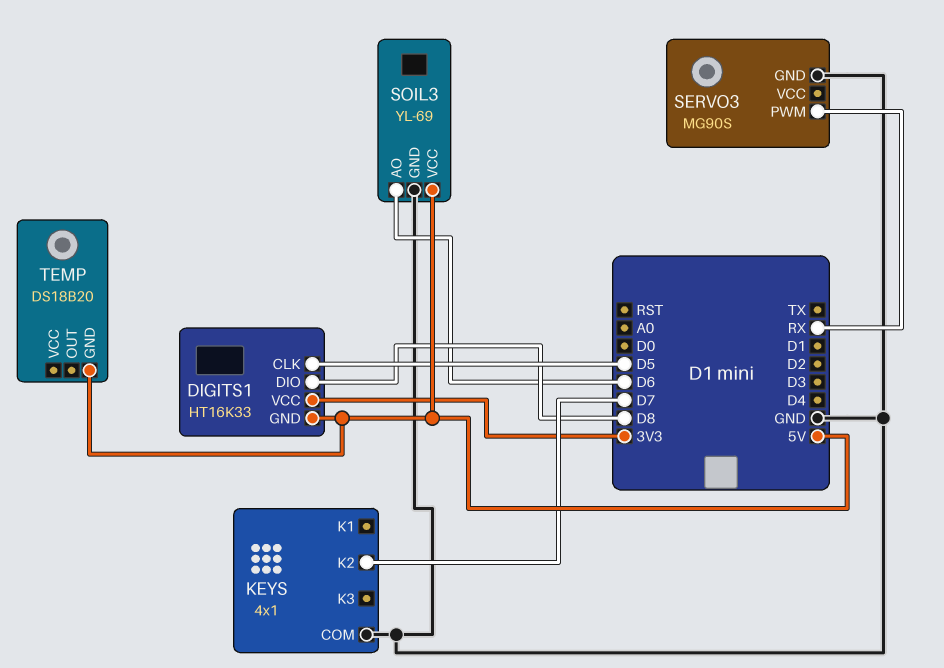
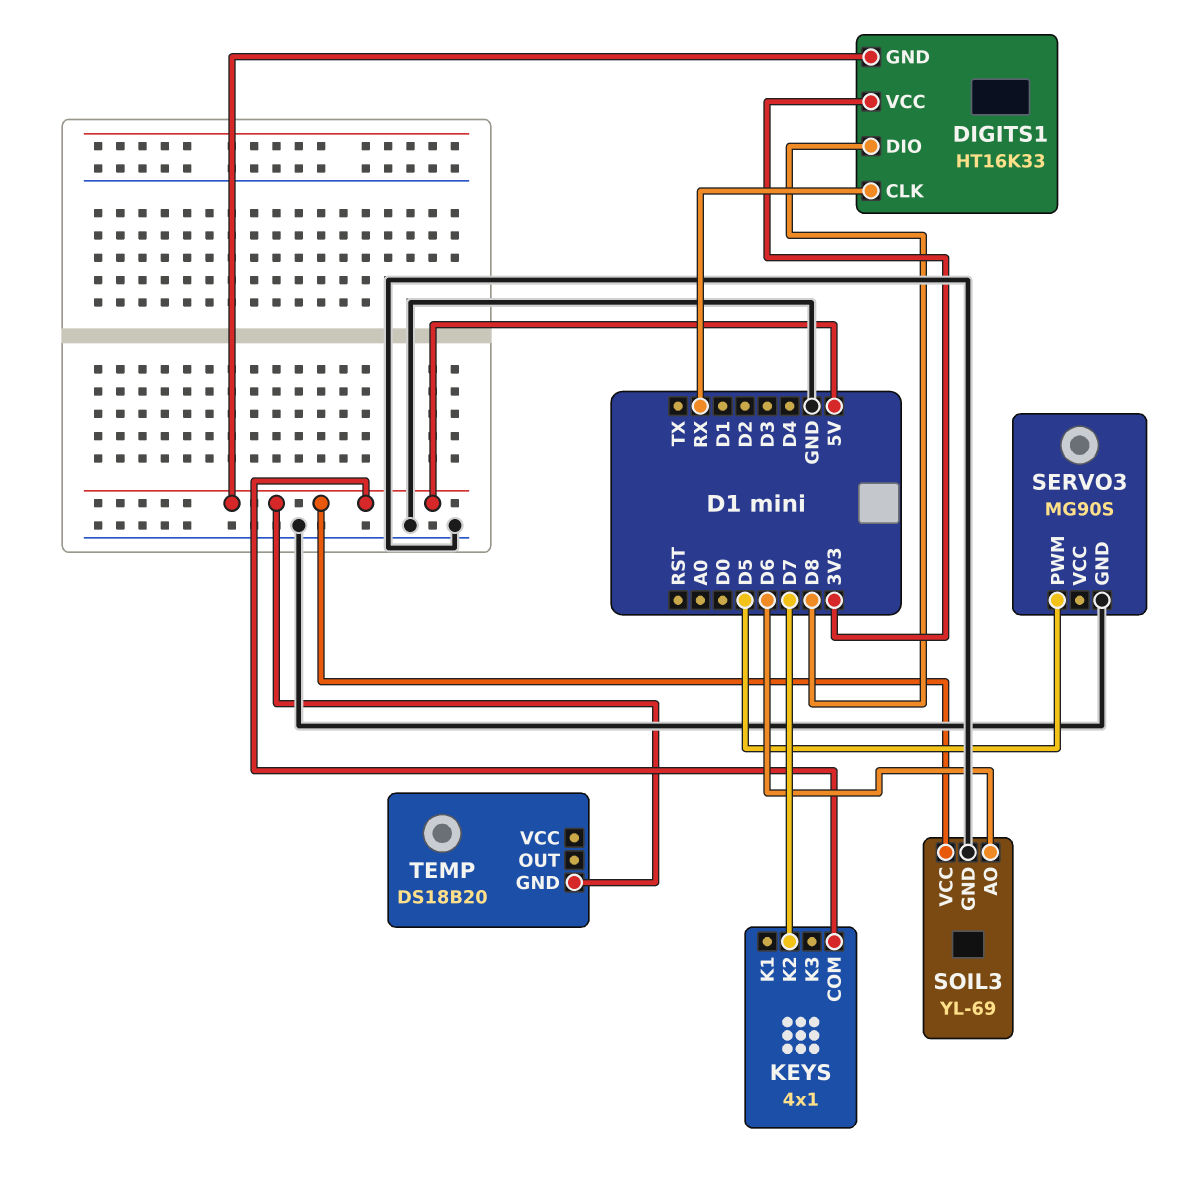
DIGITS1 pin CLK: D5 -> RX
KEYS pin COM: GND -> 5V
SERVO3 pin PWM: RX -> D5

